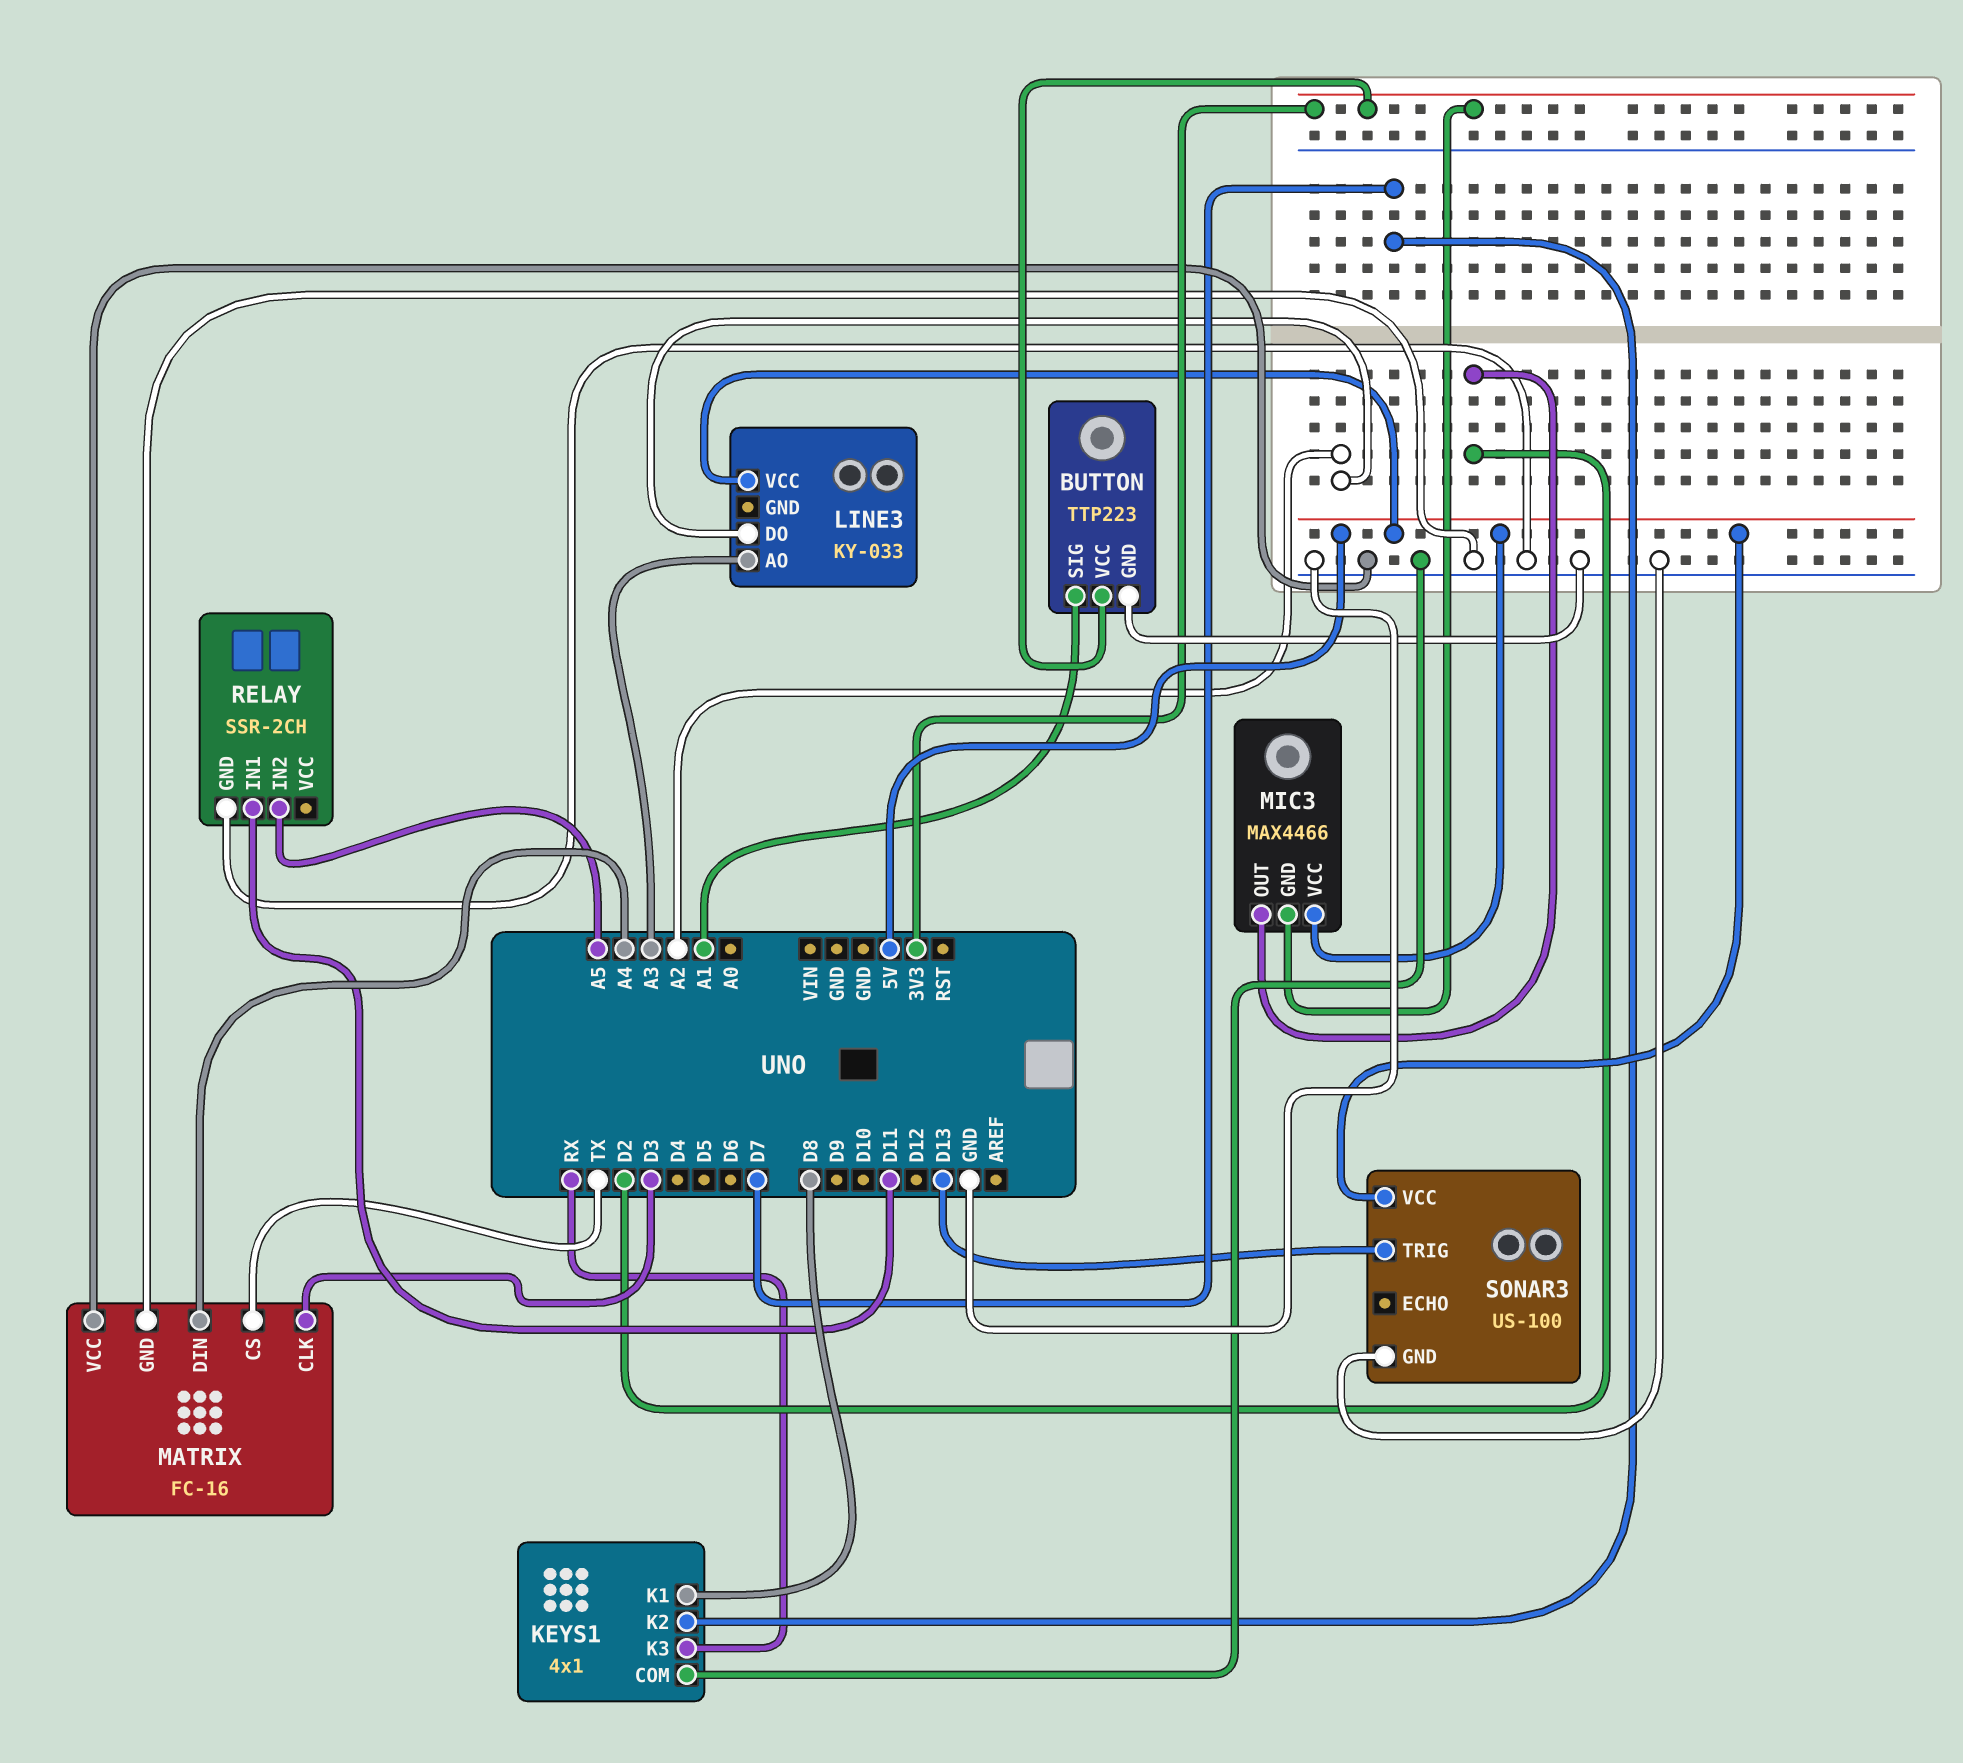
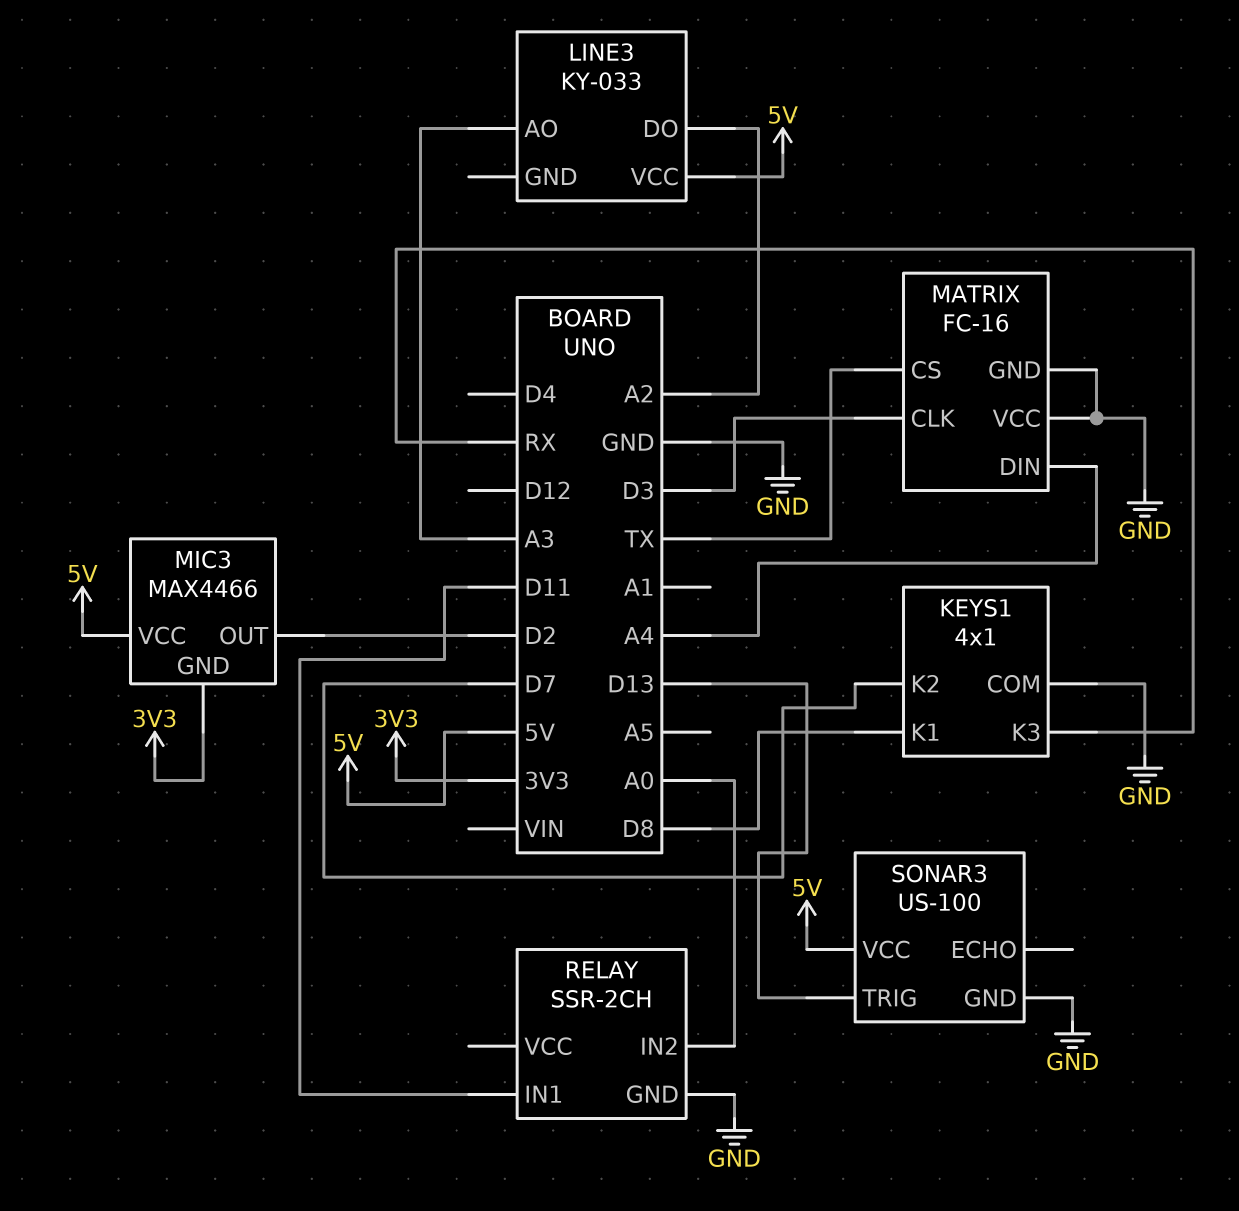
BUTTON: TTP223 -> none
BUTTON pin GND: GND -> none
BUTTON pin SIG: A1 -> none
BUTTON pin VCC: 3V3 -> none
RELAY pin IN2: A5 -> A0

